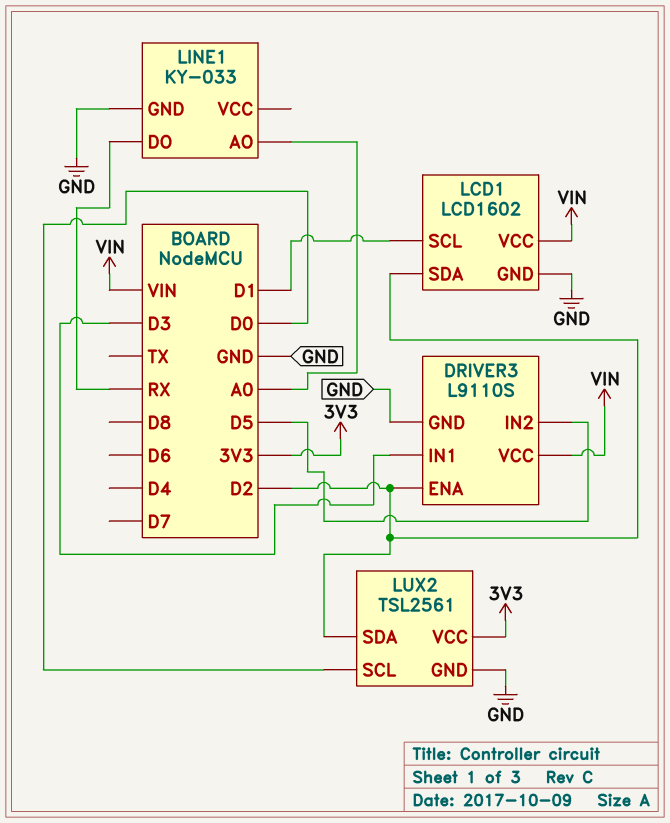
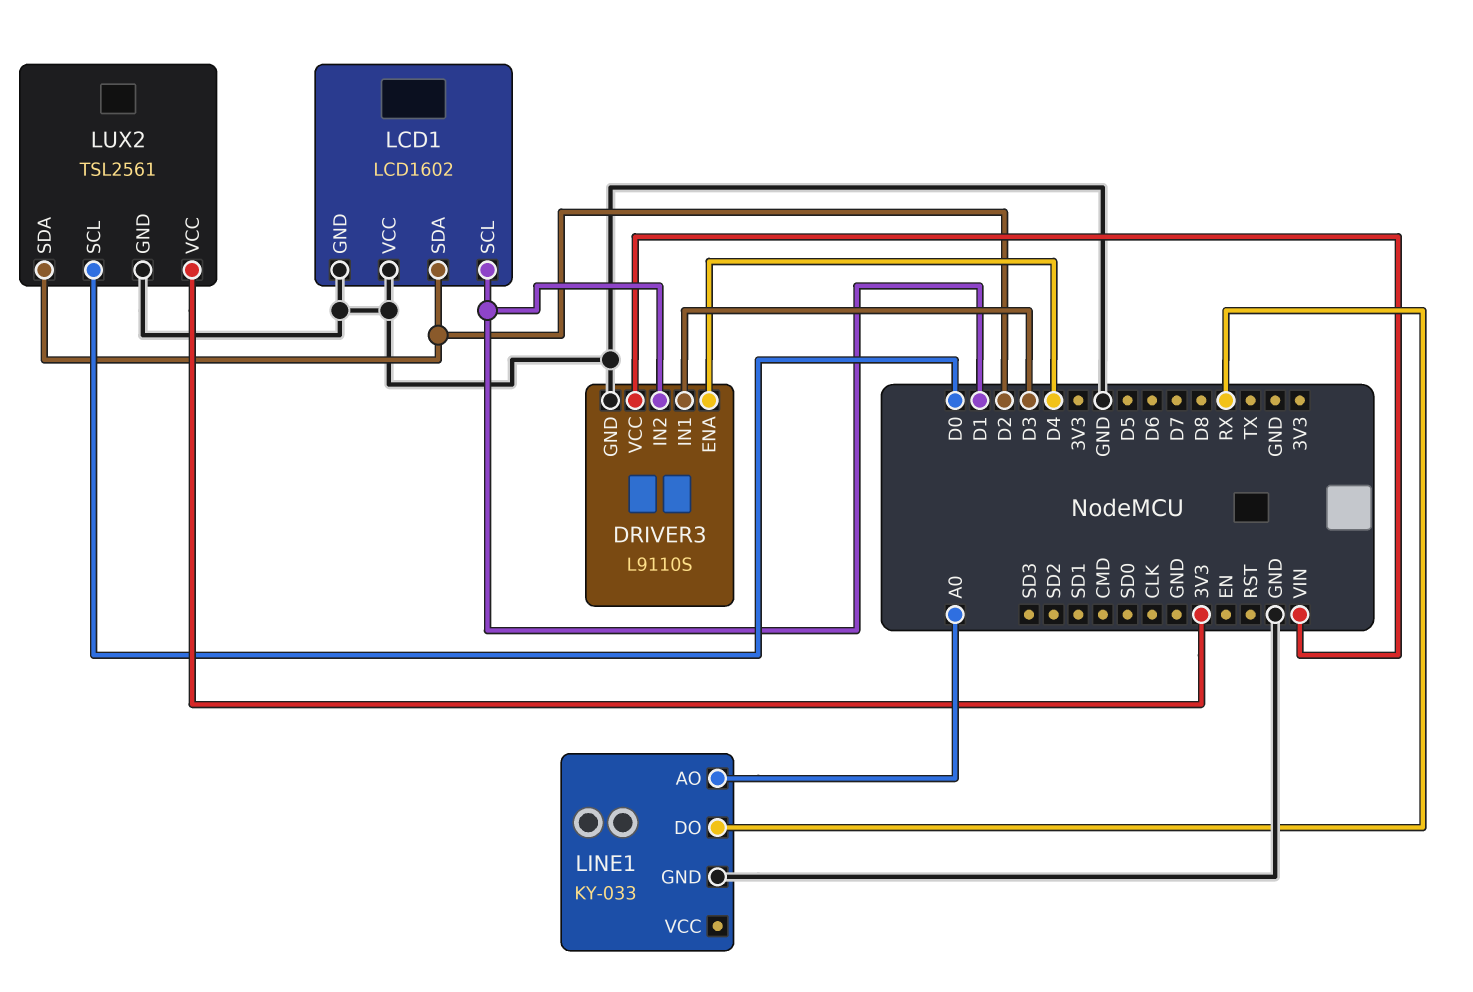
DRIVER3 pin ENA: D2 -> D4
DRIVER3 pin IN2: D5 -> D1
LCD1 pin VCC: VIN -> GND

